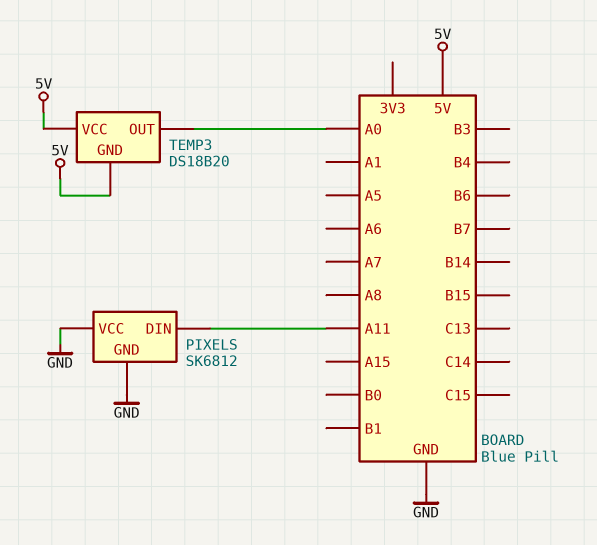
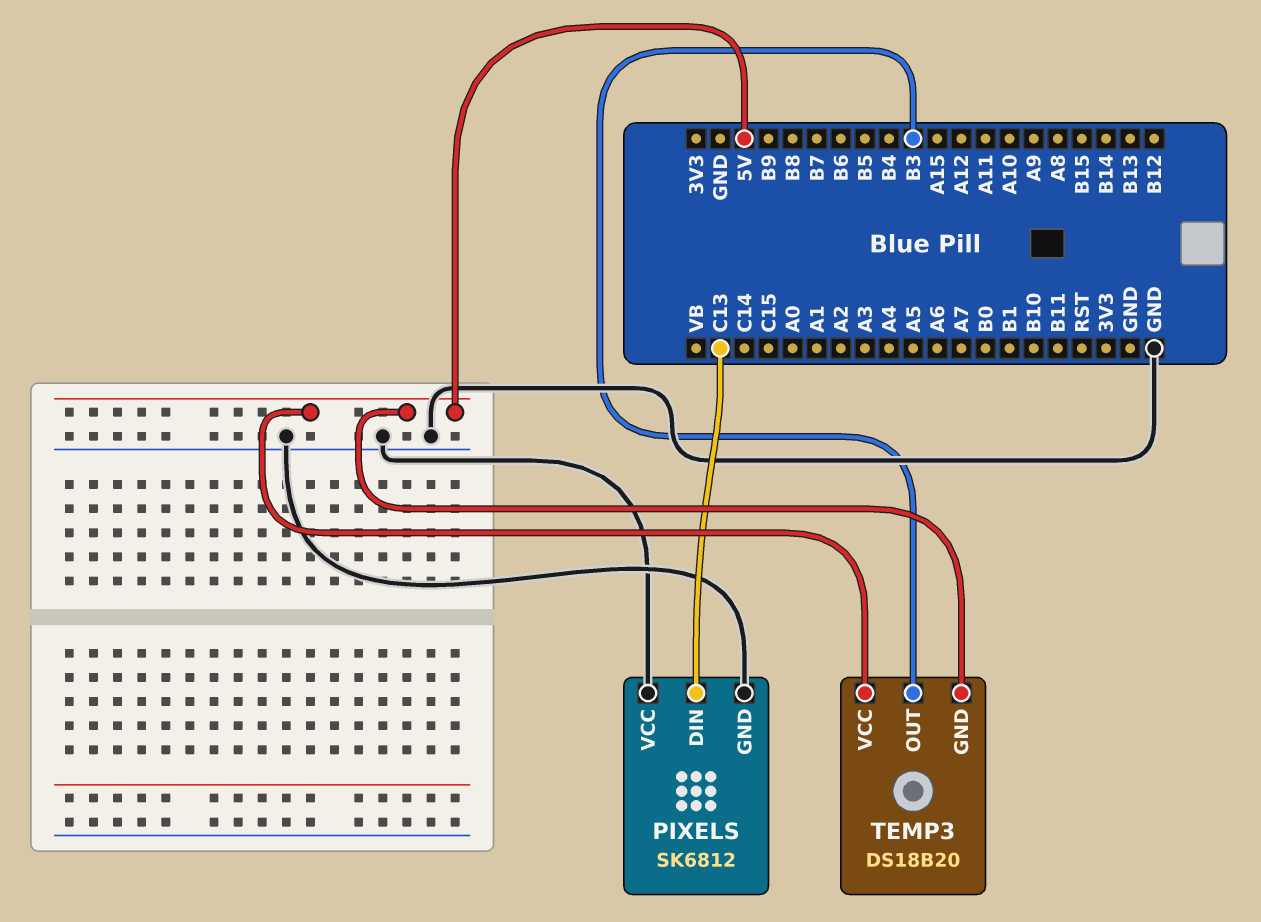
PIXELS pin DIN: A11 -> C13
TEMP3 pin OUT: A0 -> B3

